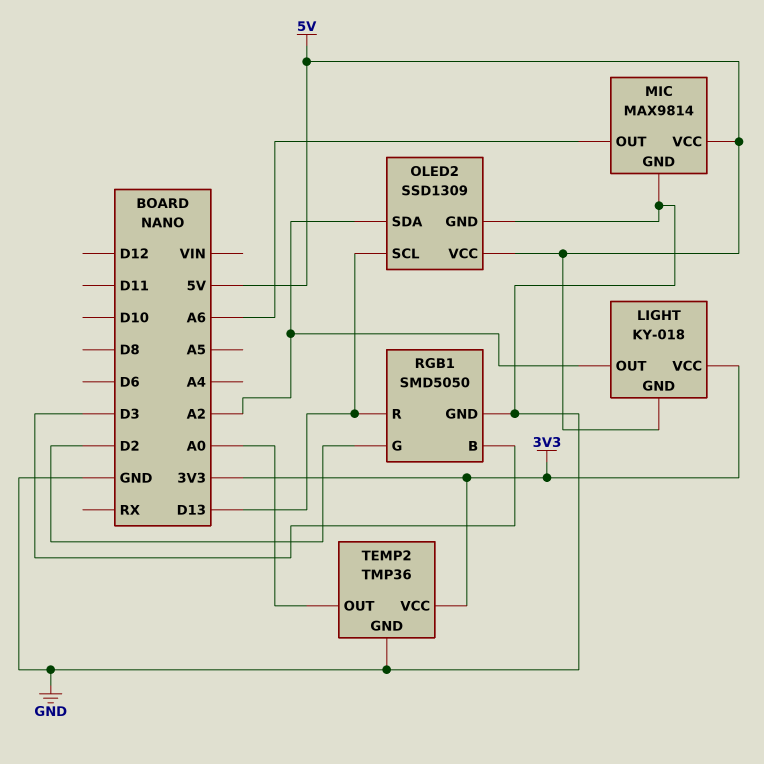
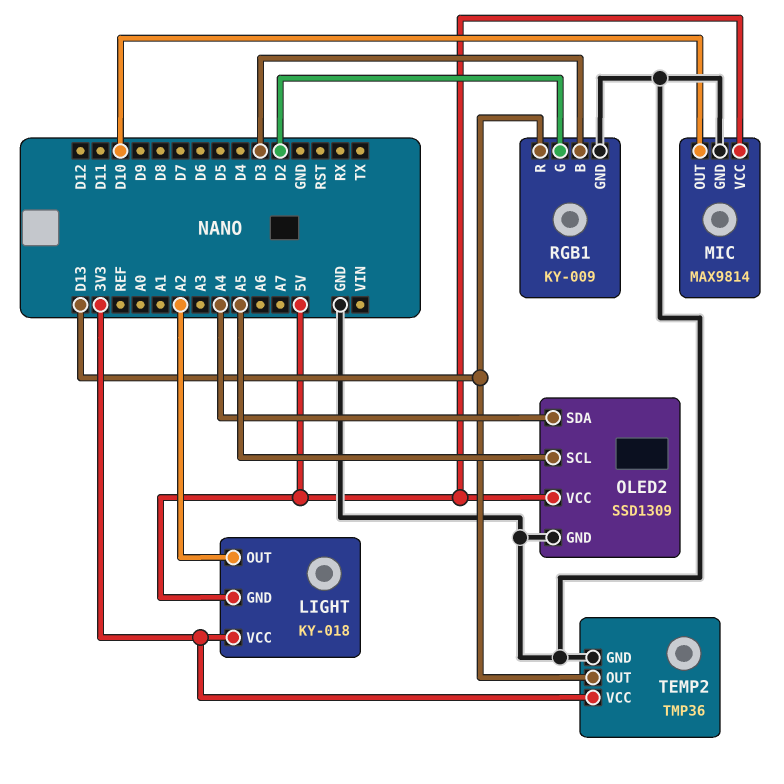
MIC pin OUT: A6 -> D10
OLED2 pin SCL: D13 -> A5
OLED2 pin SDA: A2 -> A4
RGB1: SMD5050 -> KY-009
TEMP2 pin OUT: A0 -> D13

